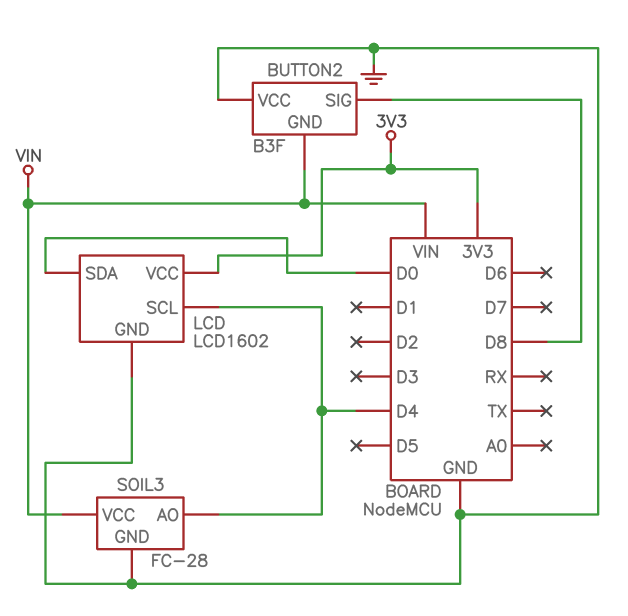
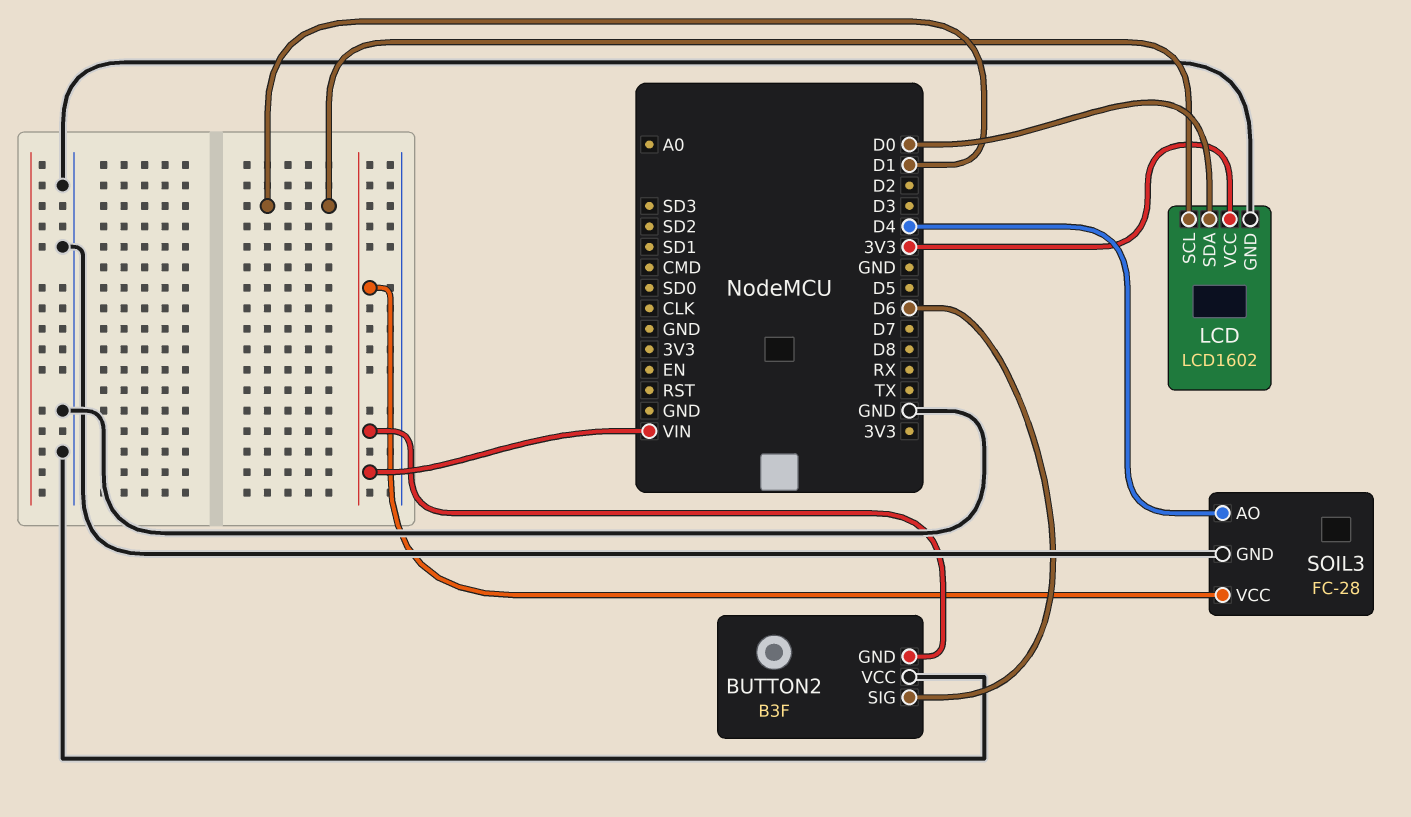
BUTTON2 pin SIG: D8 -> D6
LCD pin SCL: D4 -> D1

